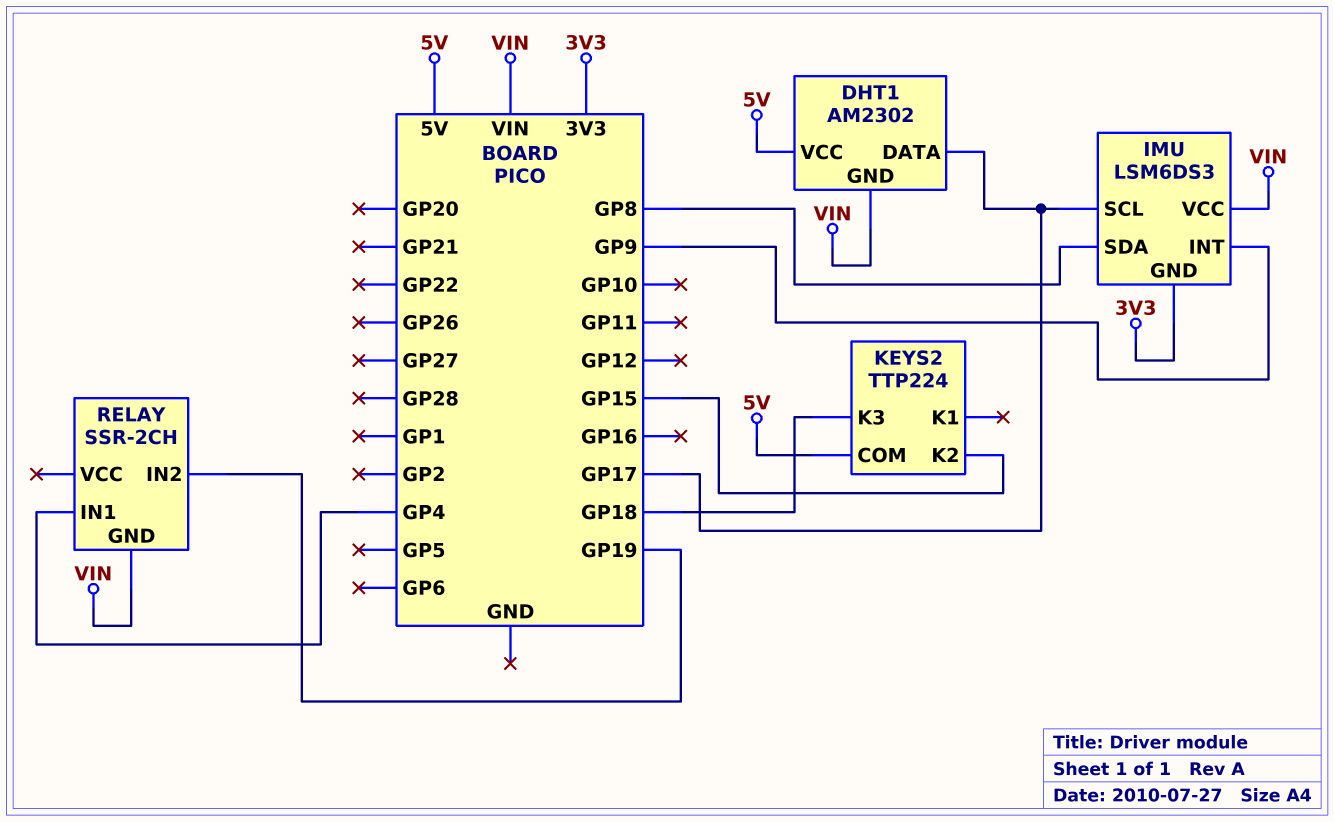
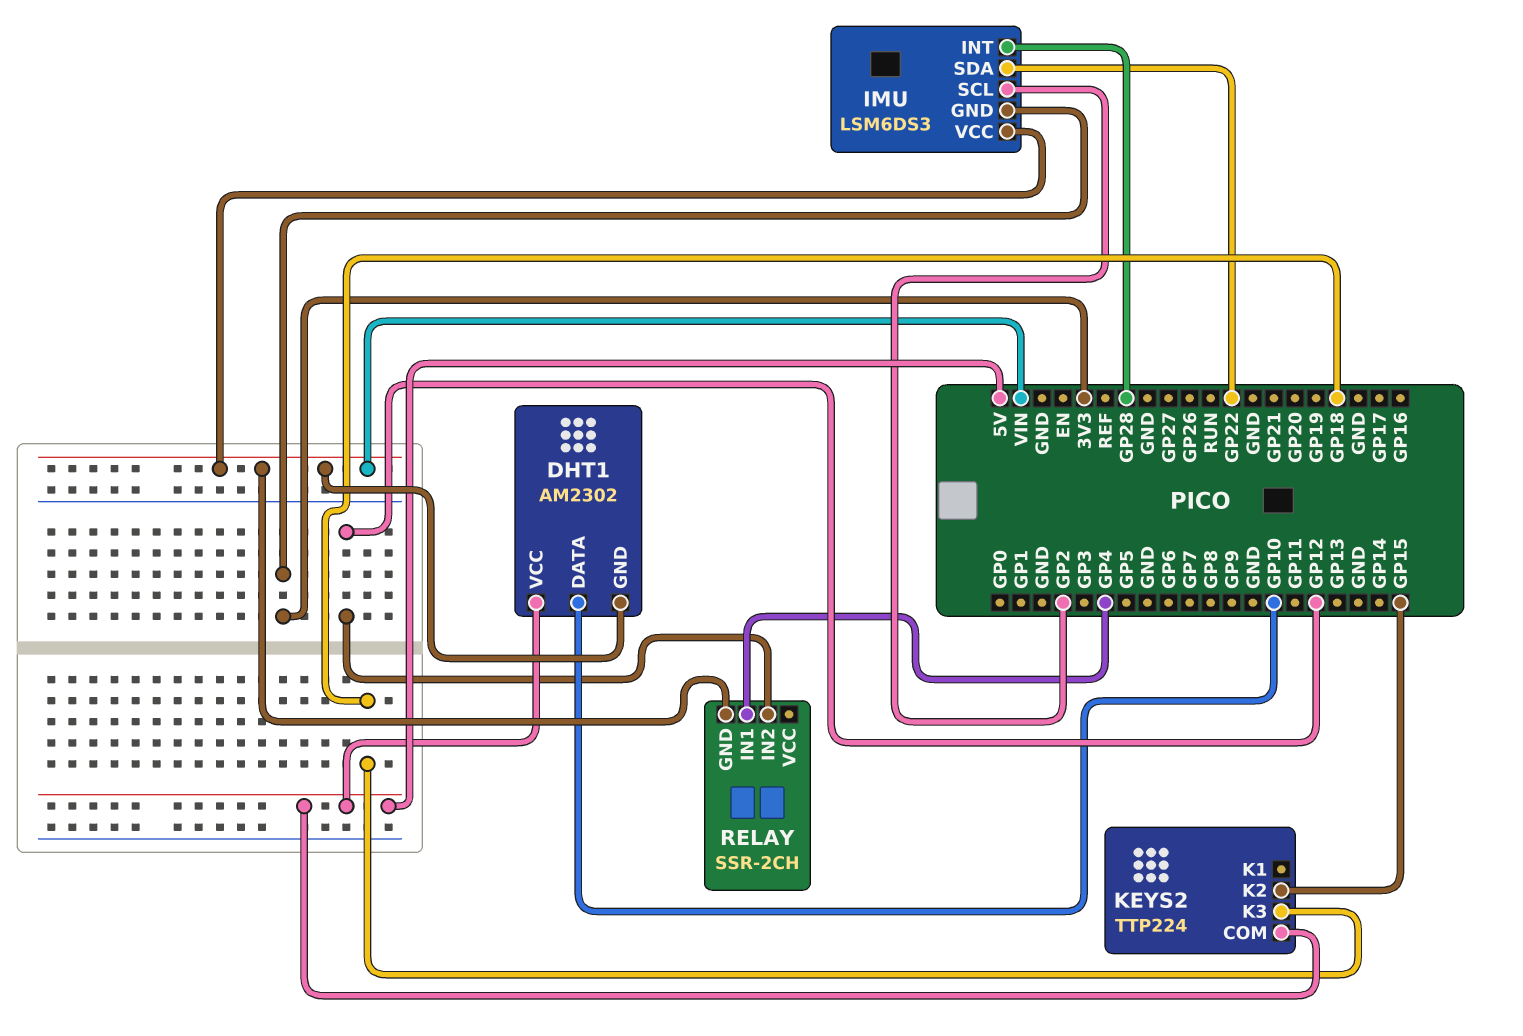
DHT1 pin DATA: GP17 -> GP10
IMU pin INT: GP9 -> GP28
IMU pin SCL: GP17 -> GP2
IMU pin SDA: GP8 -> GP22
RELAY pin IN2: GP19 -> GP12

